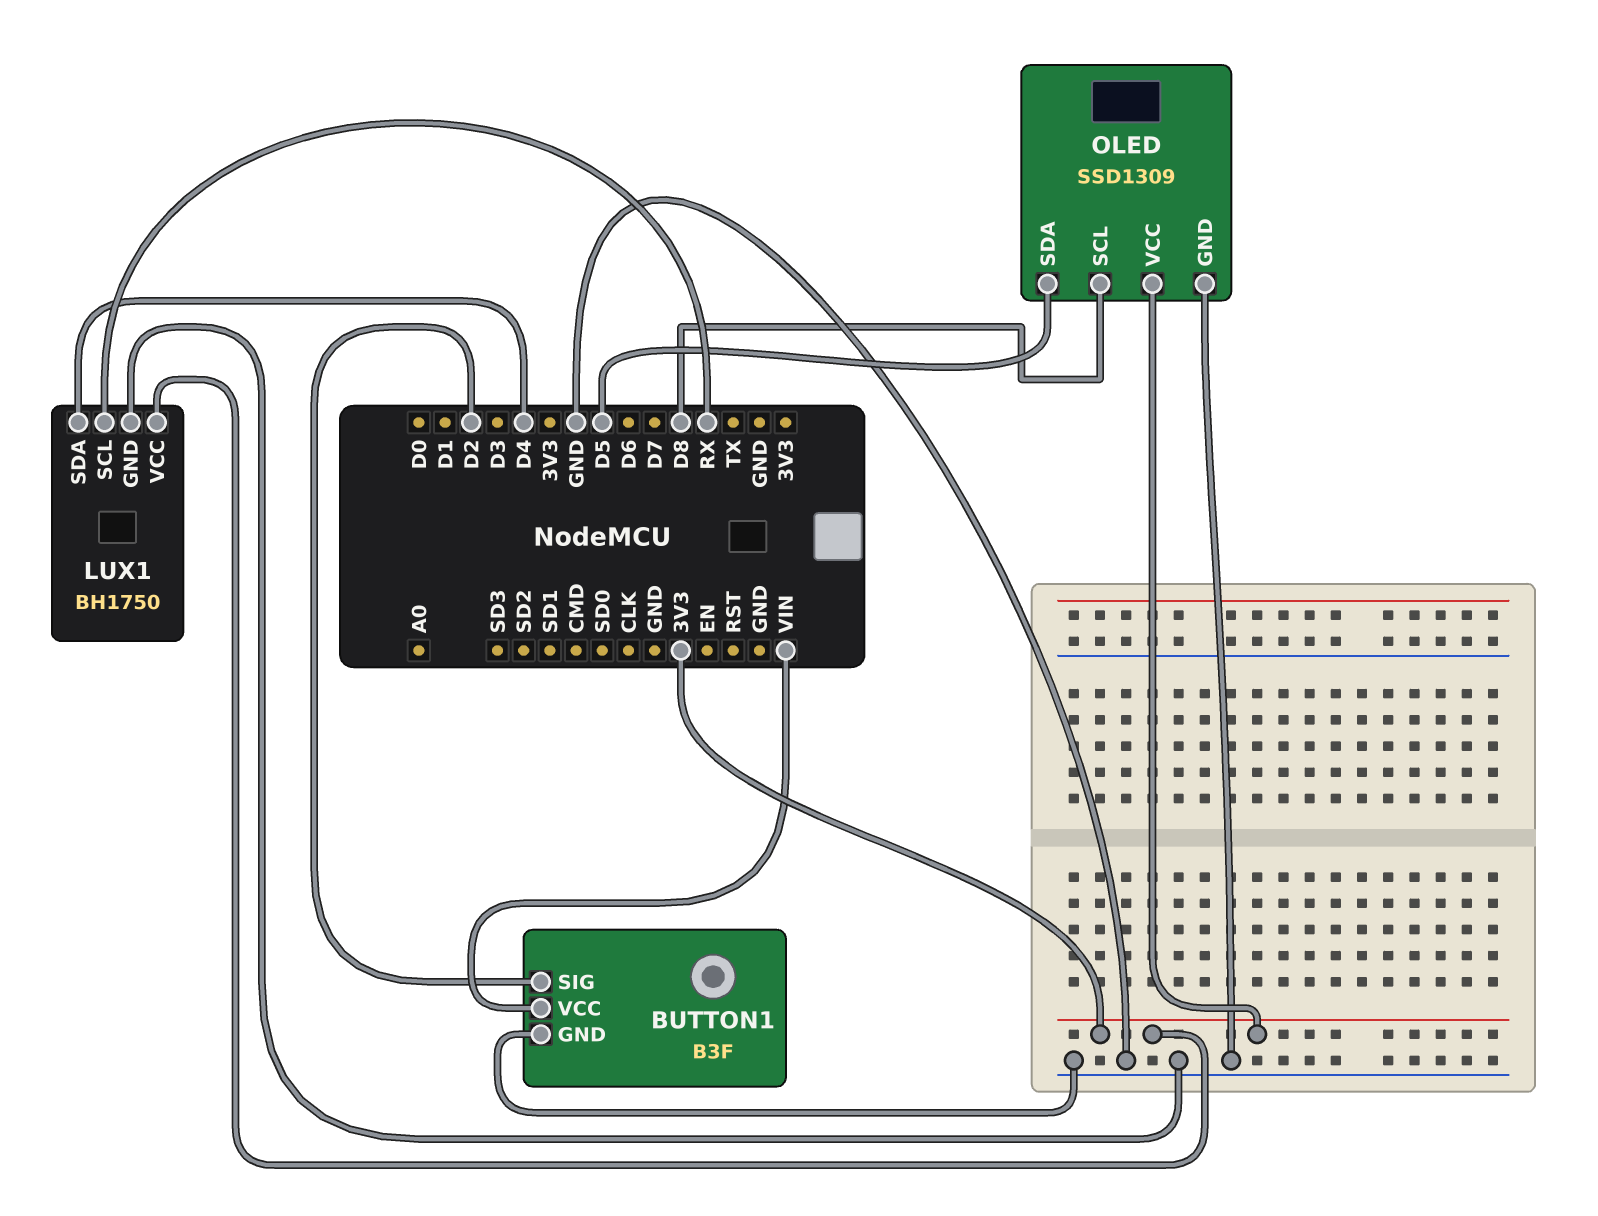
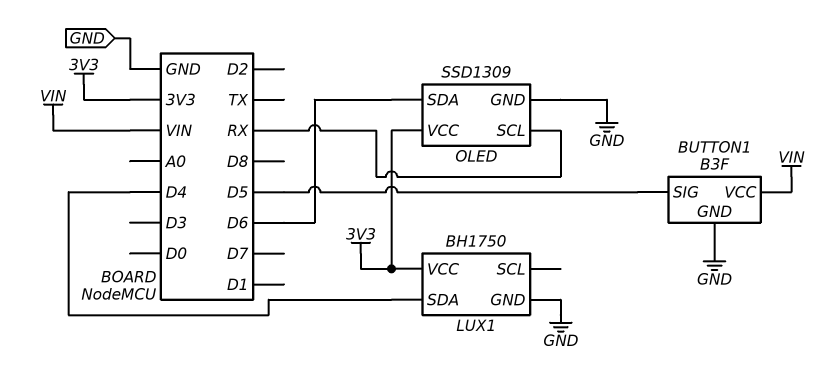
BUTTON1 pin SIG: D2 -> D5
LUX1 pin SCL: RX -> none
OLED pin SCL: D8 -> RX
OLED pin SDA: D5 -> D6

